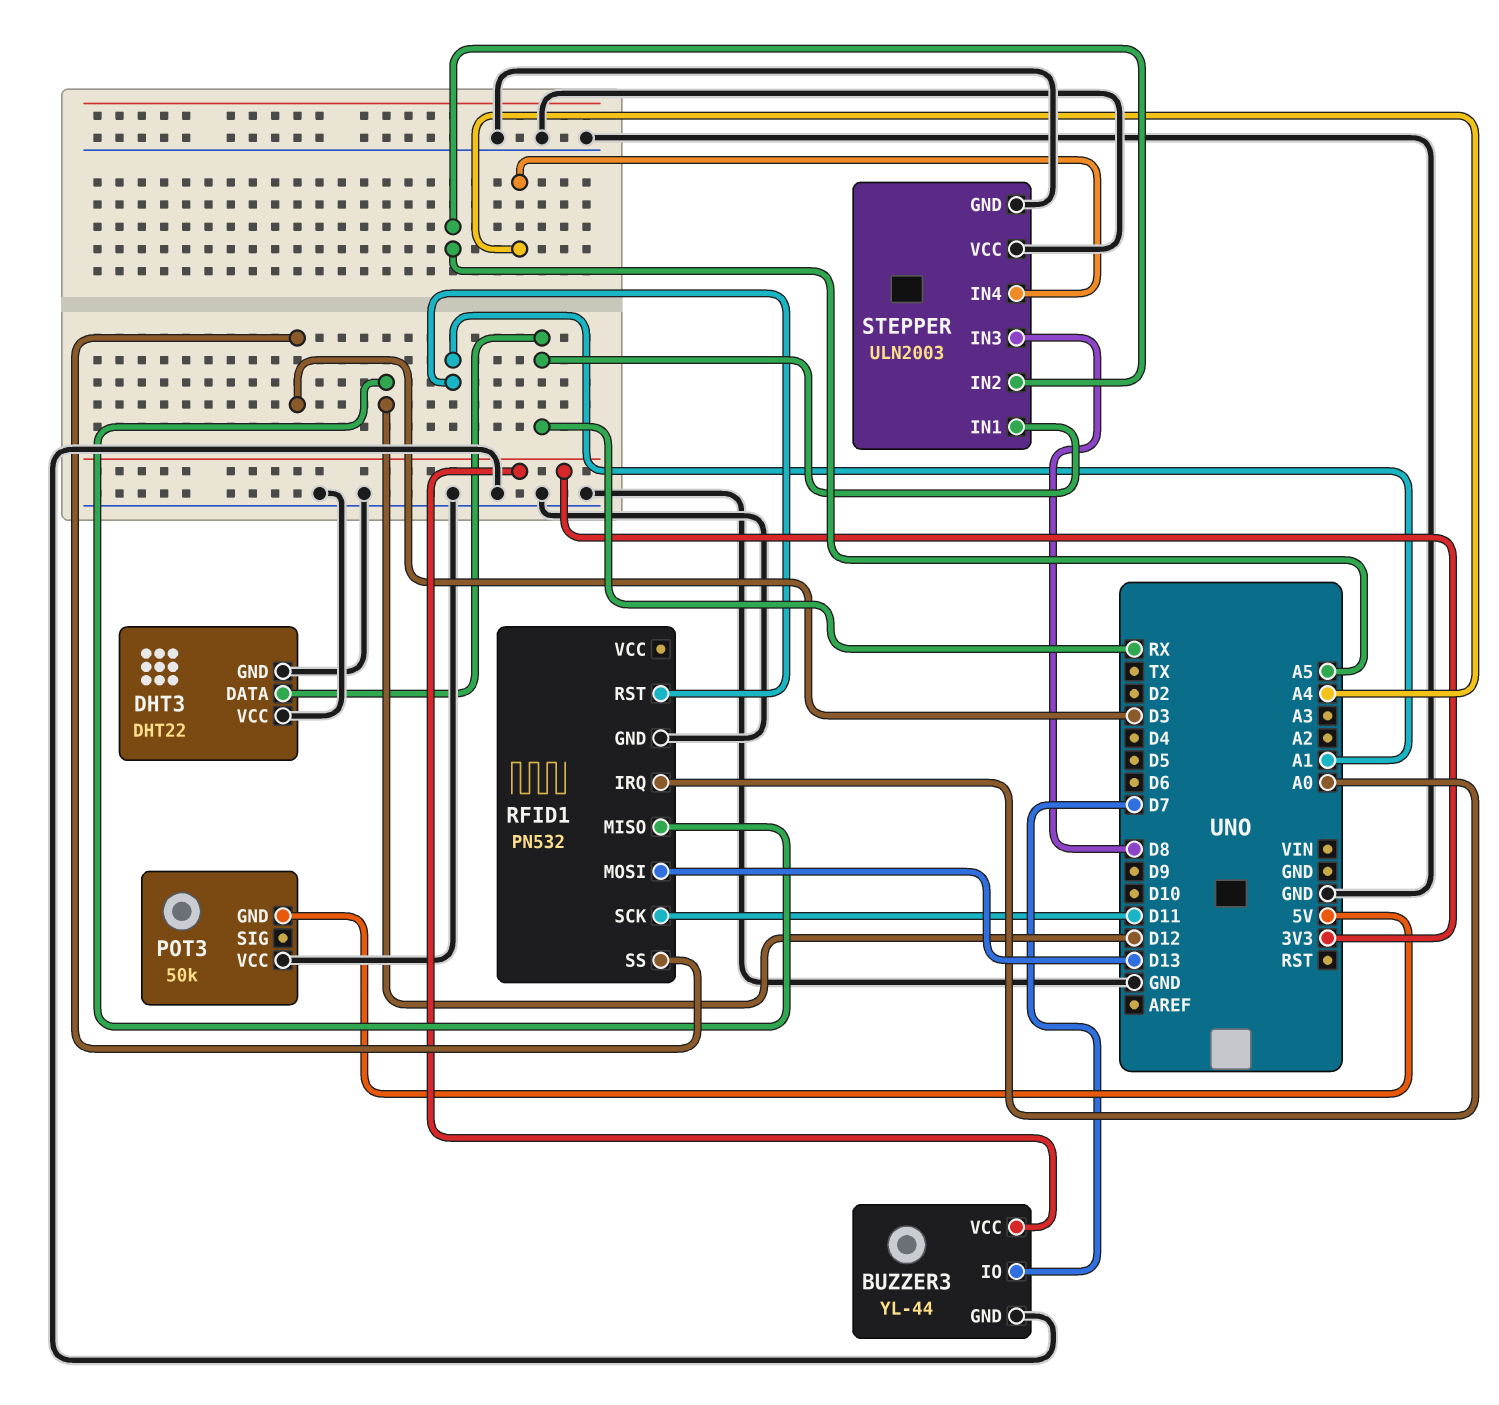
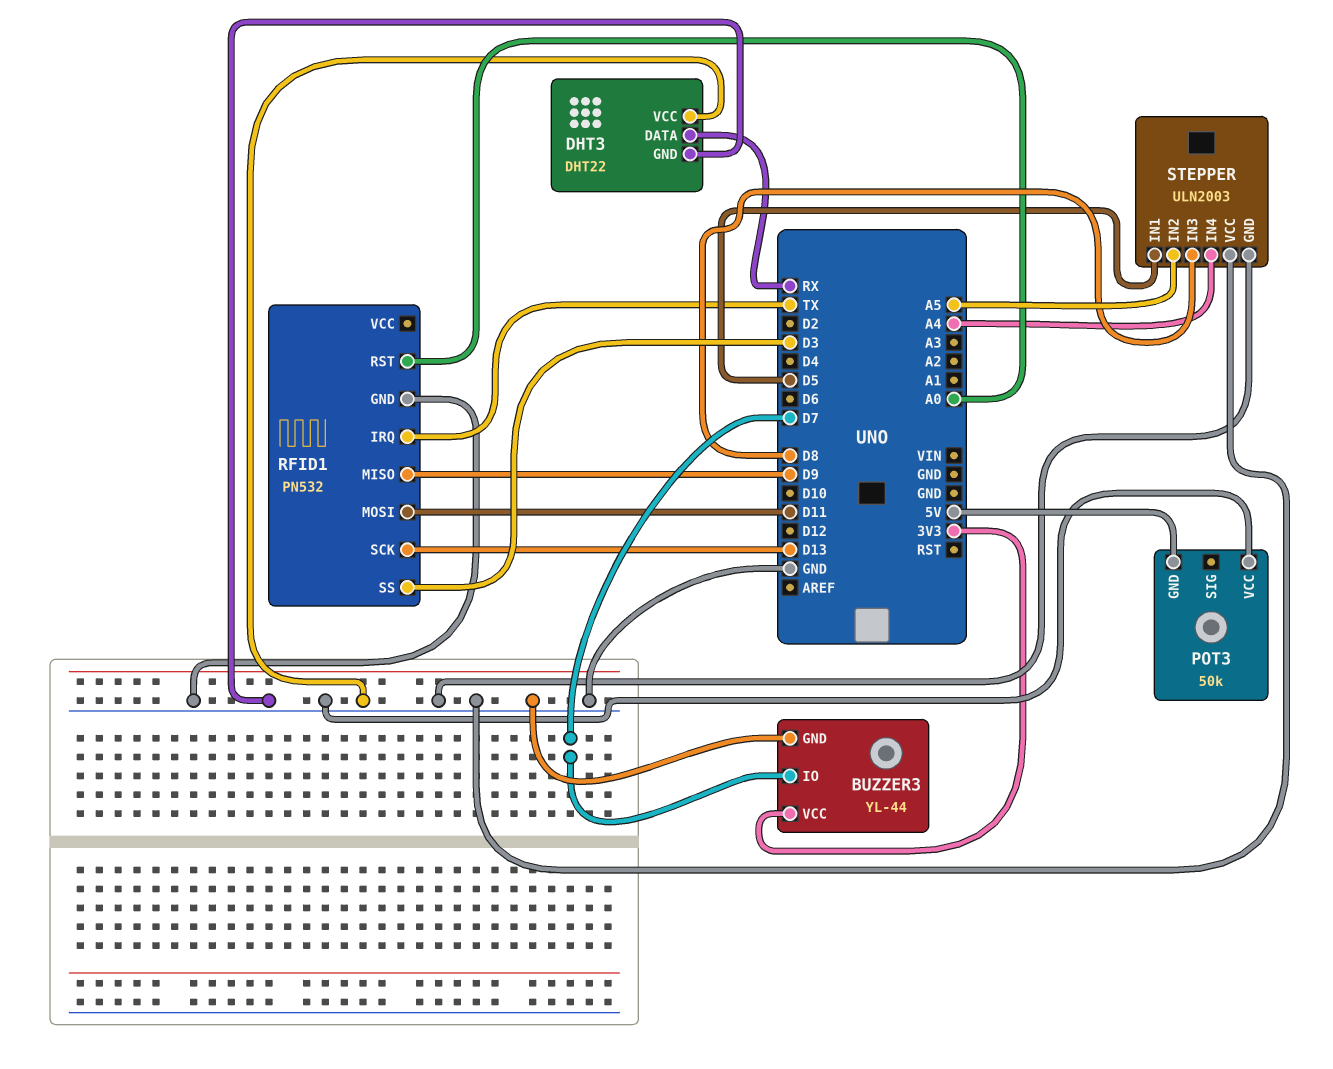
RFID1 pin IRQ: A0 -> TX
RFID1 pin MISO: D12 -> D9
RFID1 pin MOSI: D13 -> D11
RFID1 pin RST: A1 -> A0
RFID1 pin SCK: D11 -> D13
STEPPER pin IN1: RX -> D5

